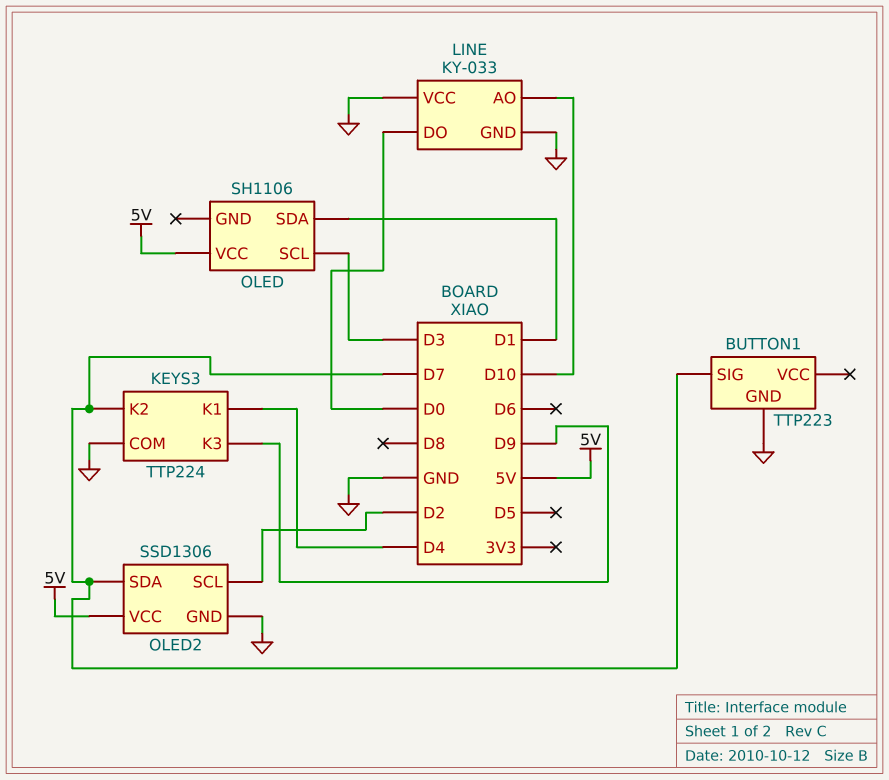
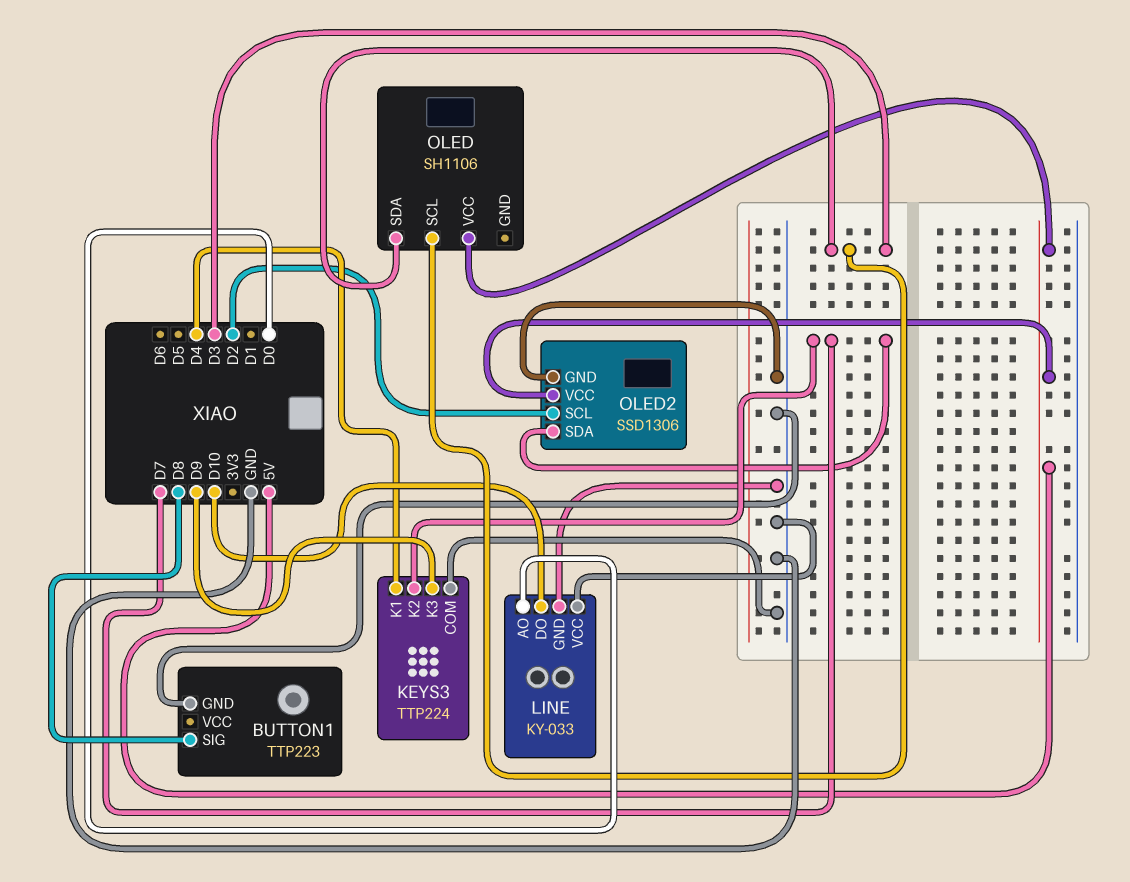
BUTTON1 pin SIG: D7 -> D8
LINE pin AO: D10 -> D0
LINE pin DO: D0 -> D10
OLED pin SDA: D1 -> D3

